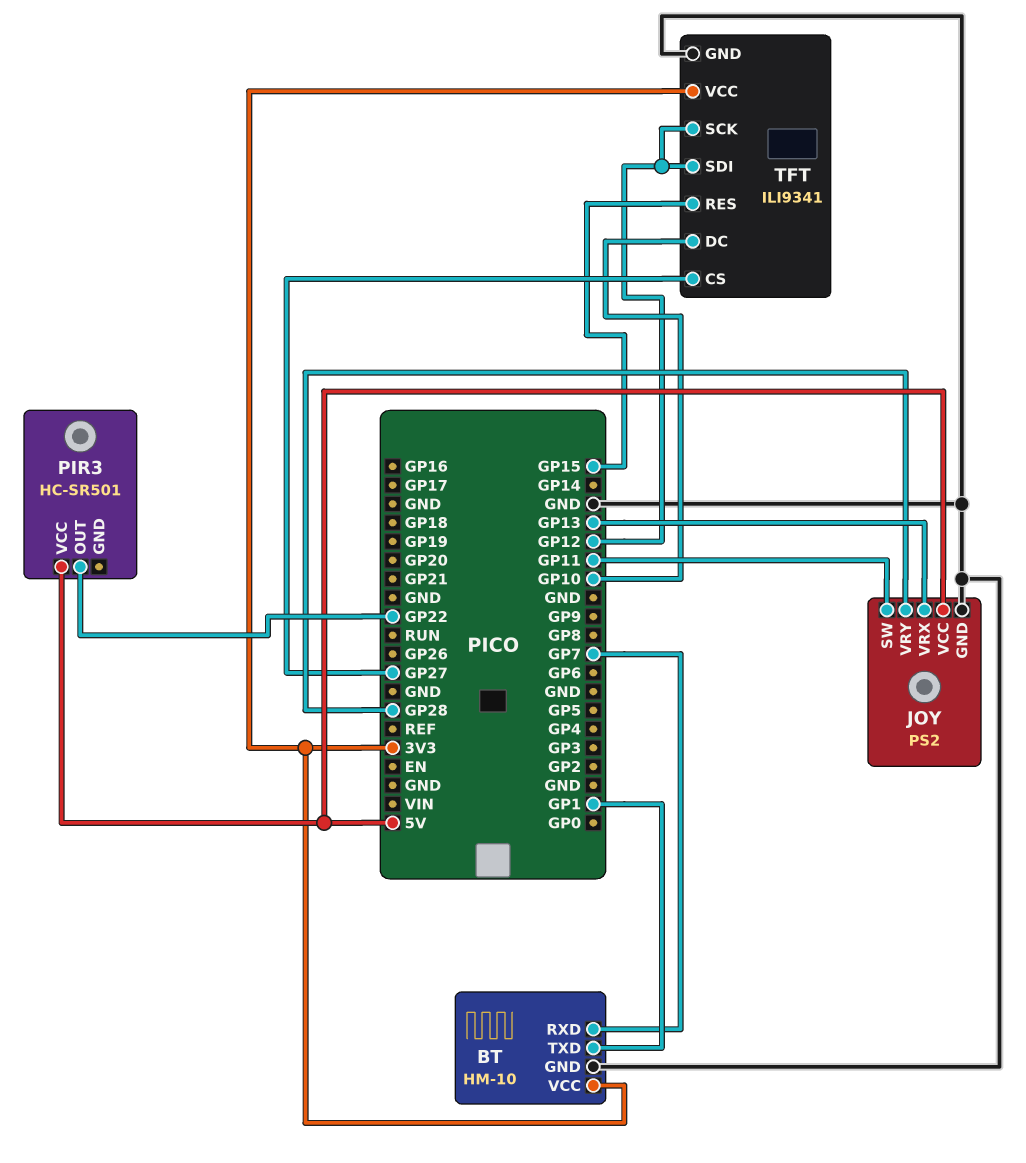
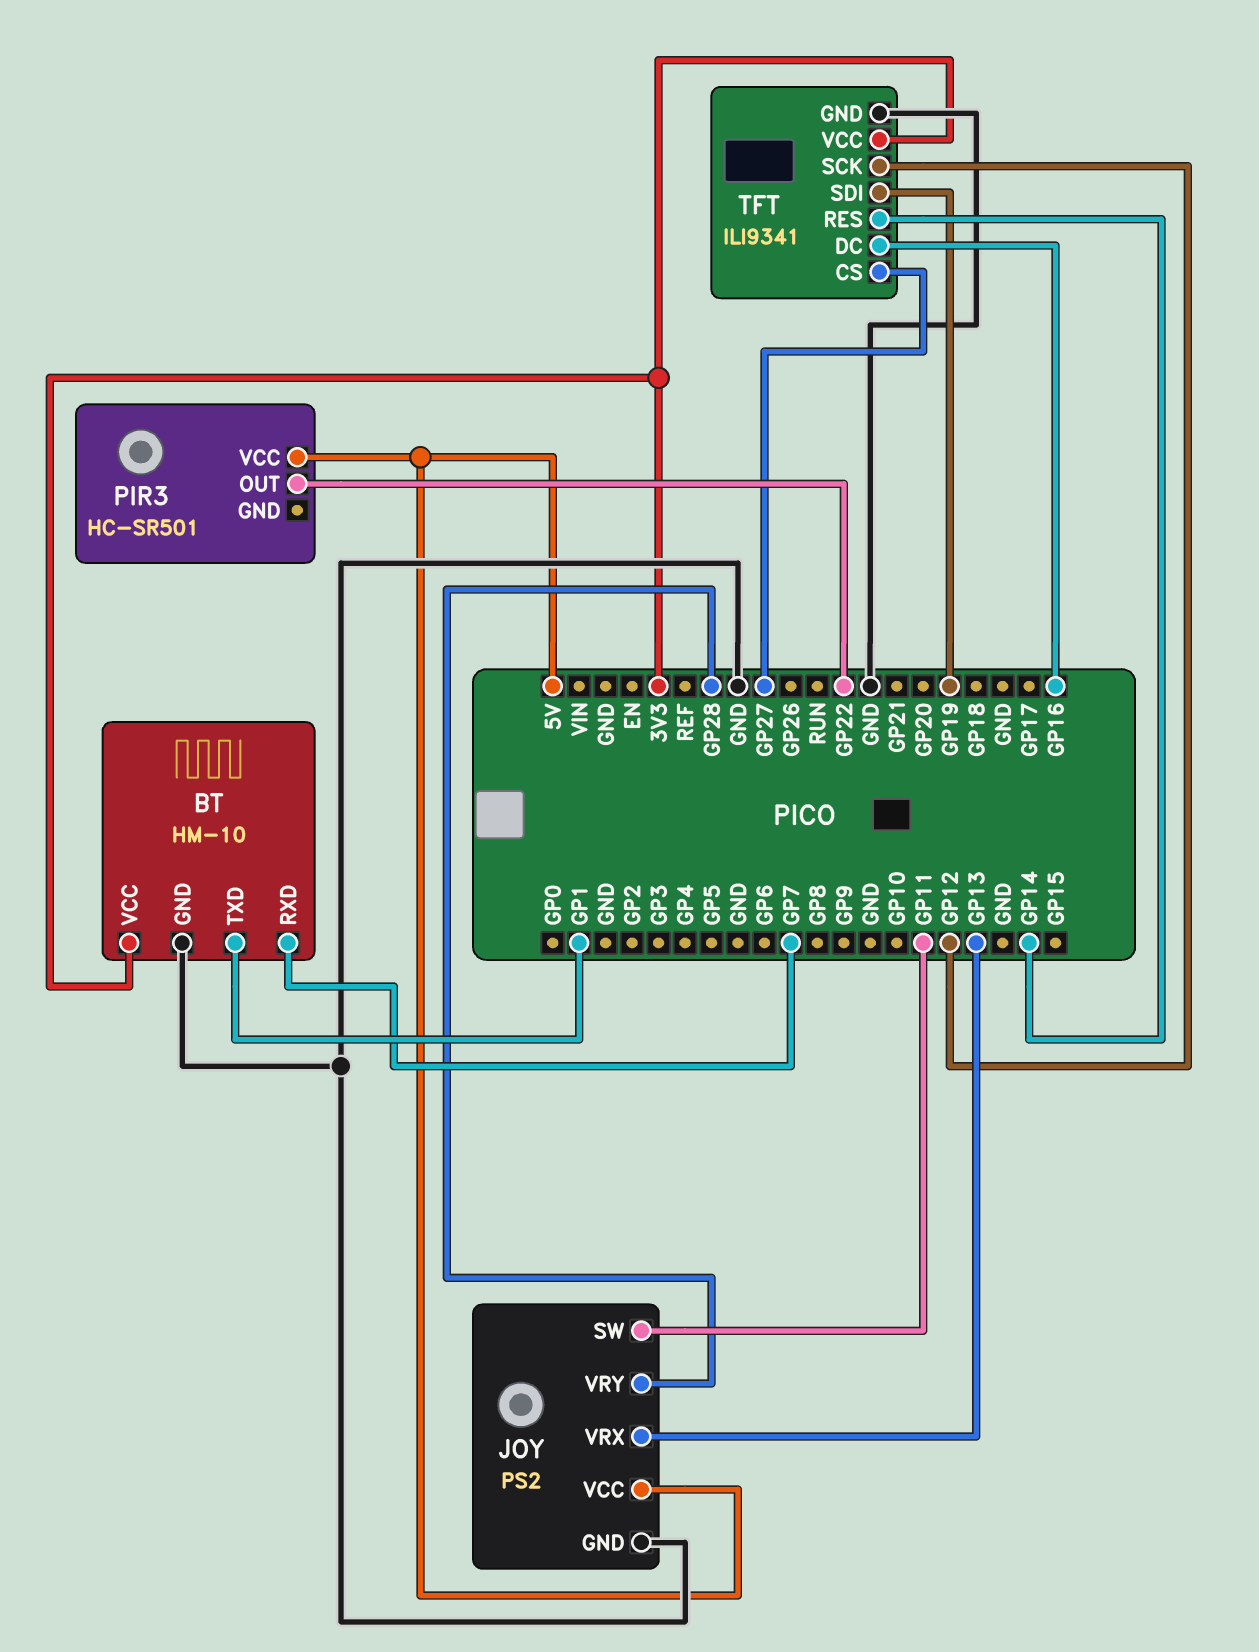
TFT pin DC: GP10 -> GP16
TFT pin RES: GP15 -> GP14
TFT pin SDI: GP12 -> GP19

